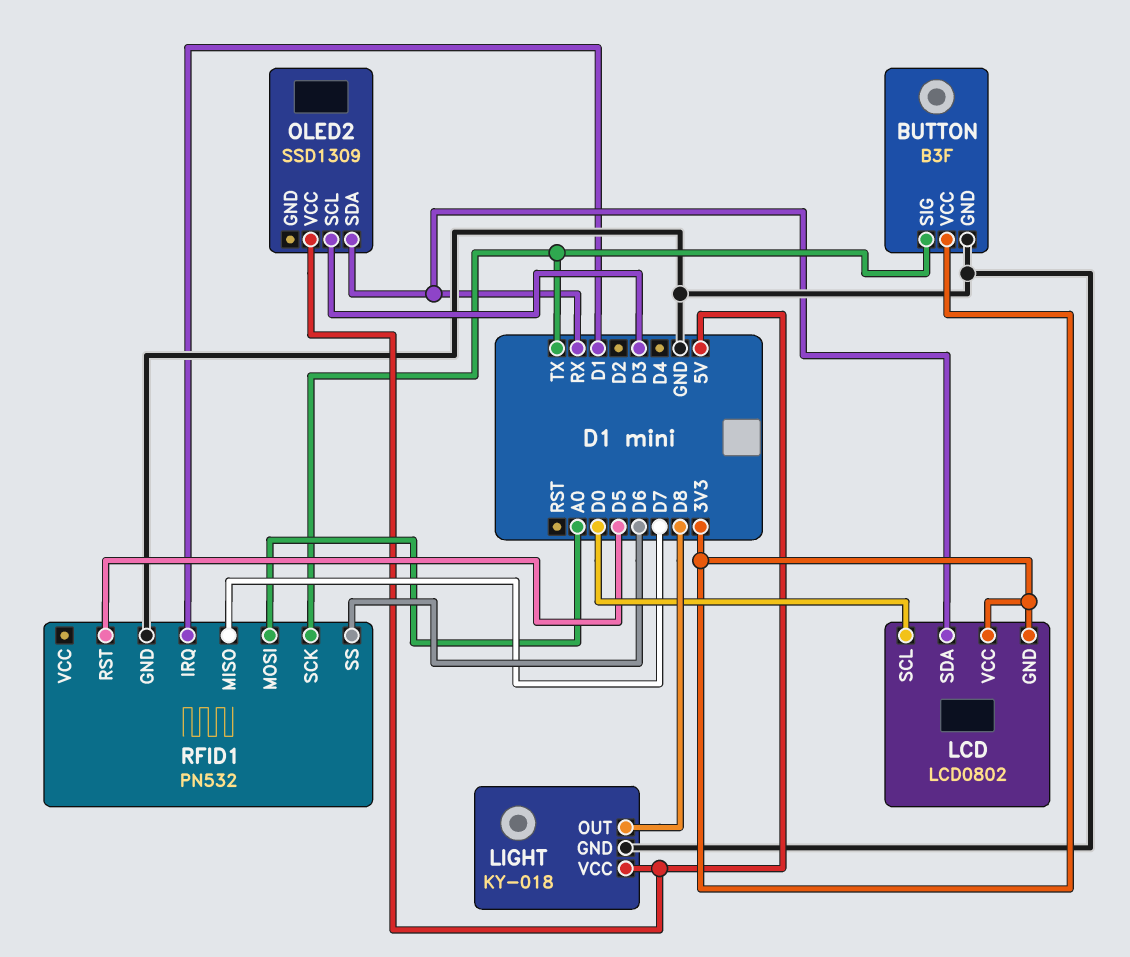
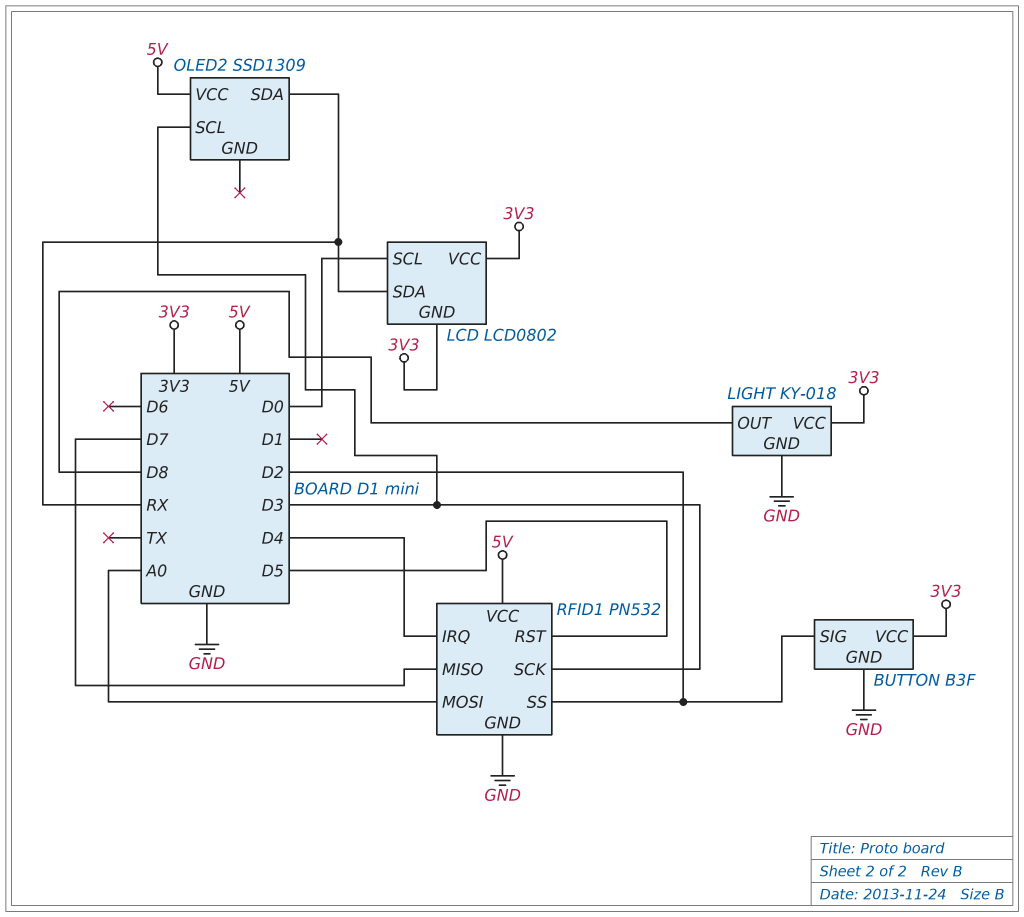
BUTTON pin SIG: TX -> D2
LIGHT pin VCC: 5V -> 3V3
RFID1 pin IRQ: D1 -> D4
RFID1 pin SCK: TX -> D3
RFID1 pin SS: D6 -> D2
RFID1 pin VCC: none -> 5V

